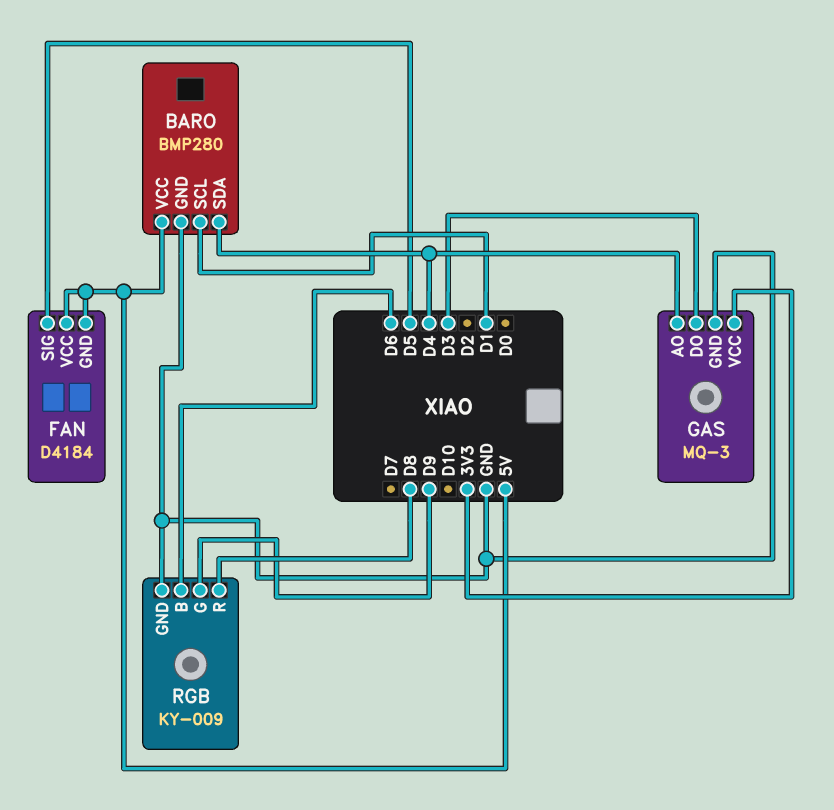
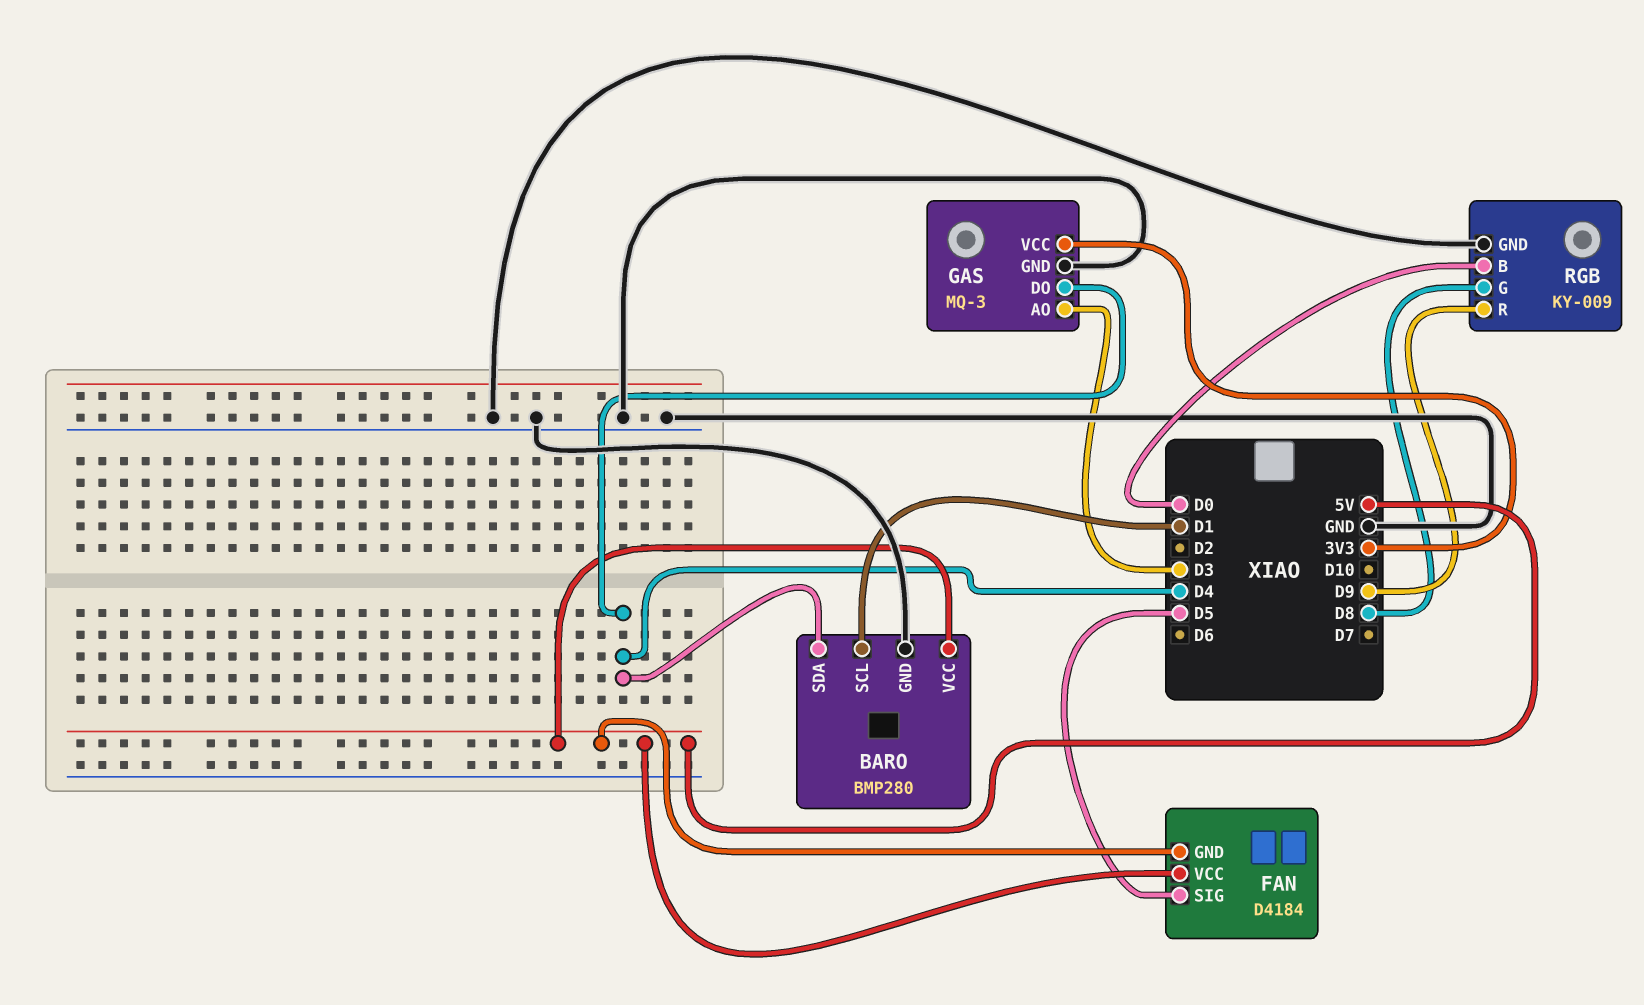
GAS pin AO: D4 -> D3
GAS pin DO: D3 -> D4
RGB pin B: D6 -> D0
RGB pin G: D9 -> D8
RGB pin R: D8 -> D9

